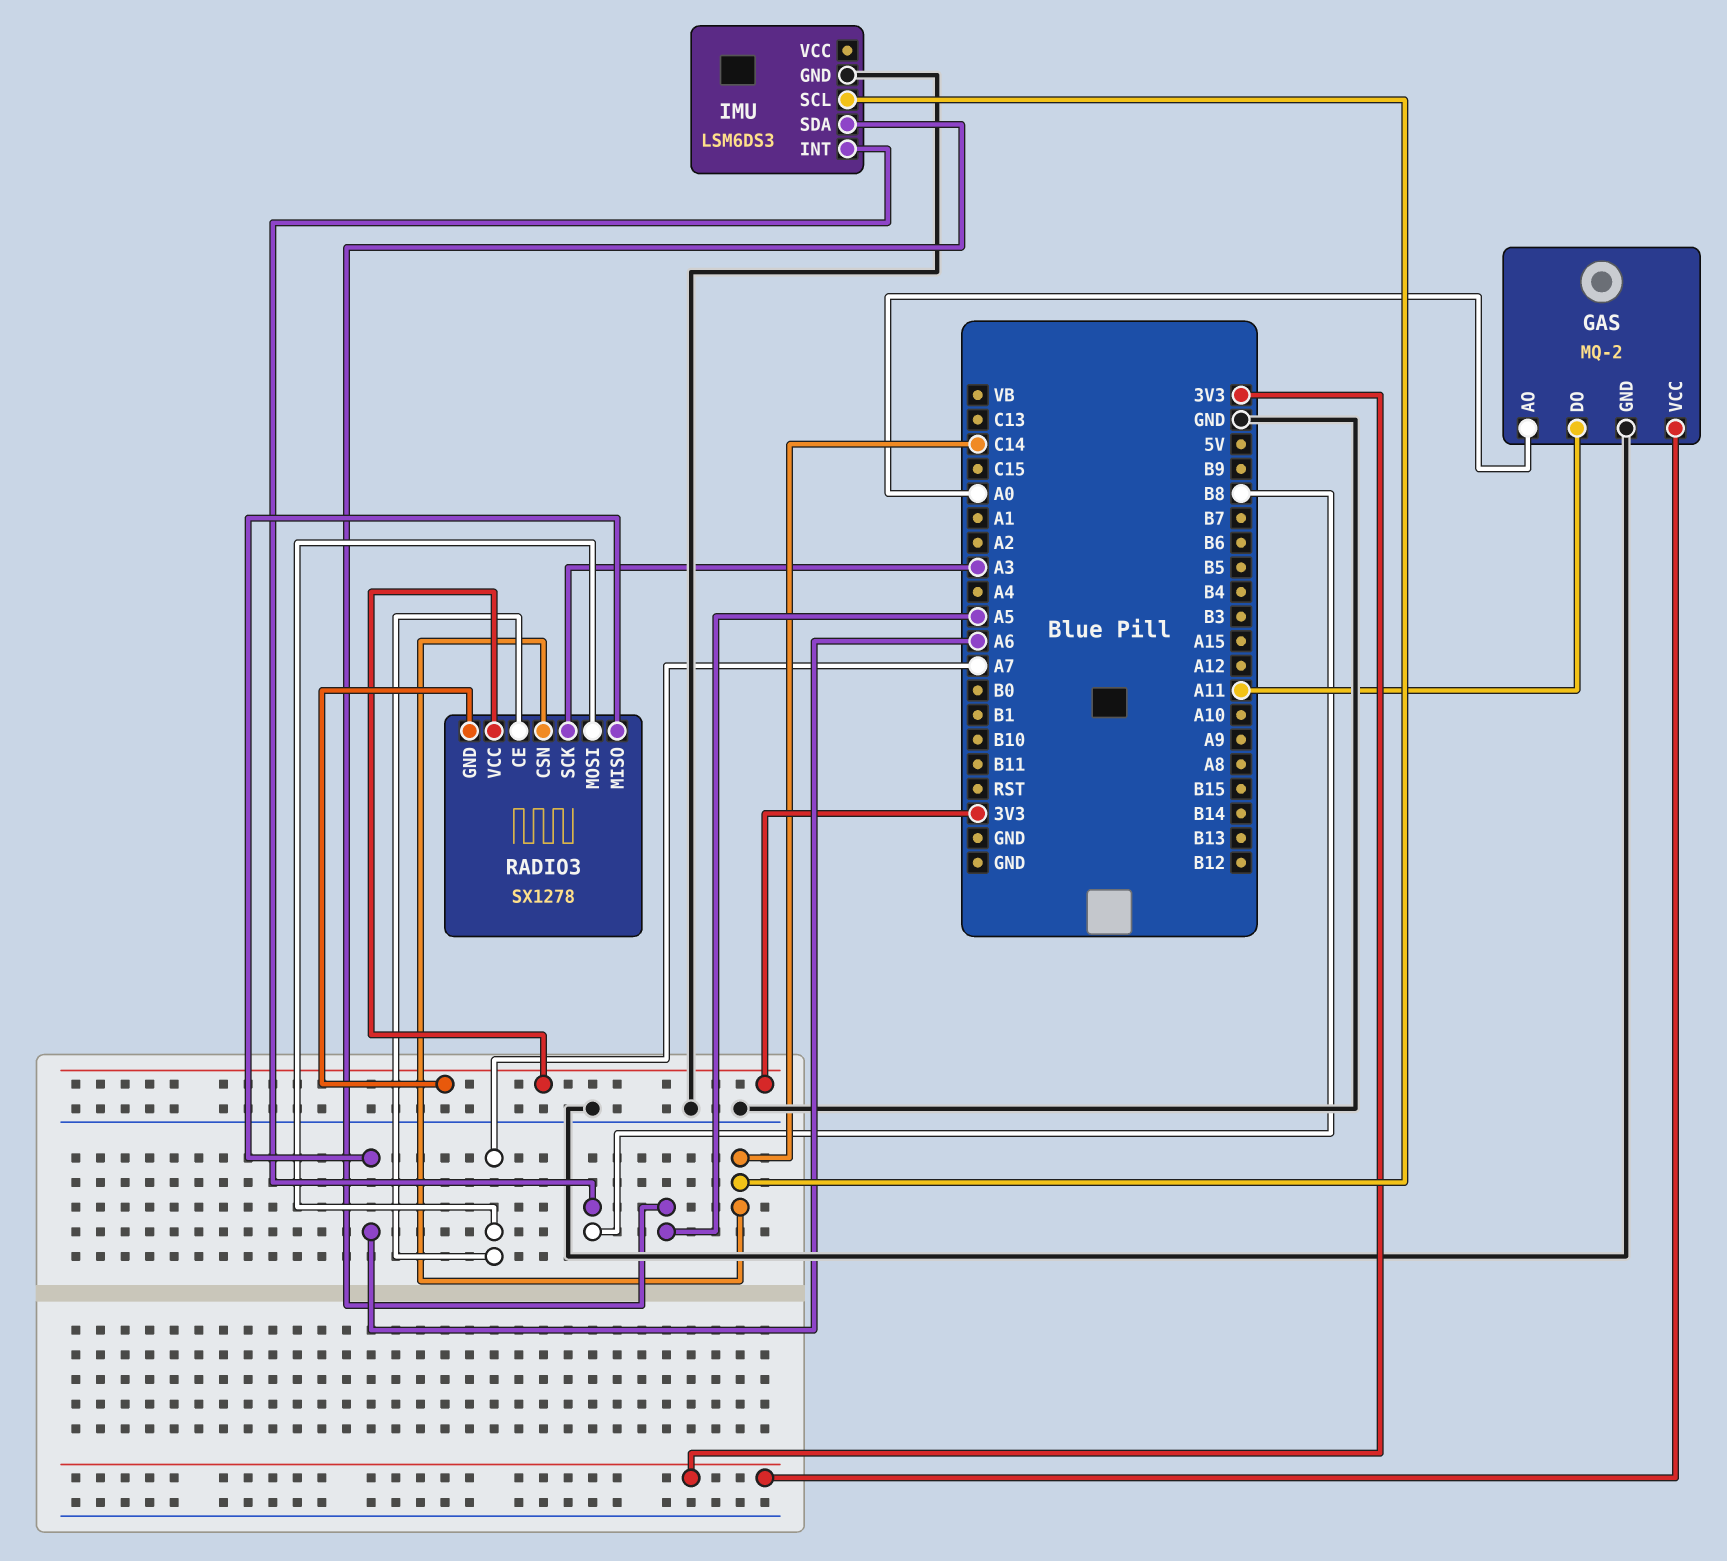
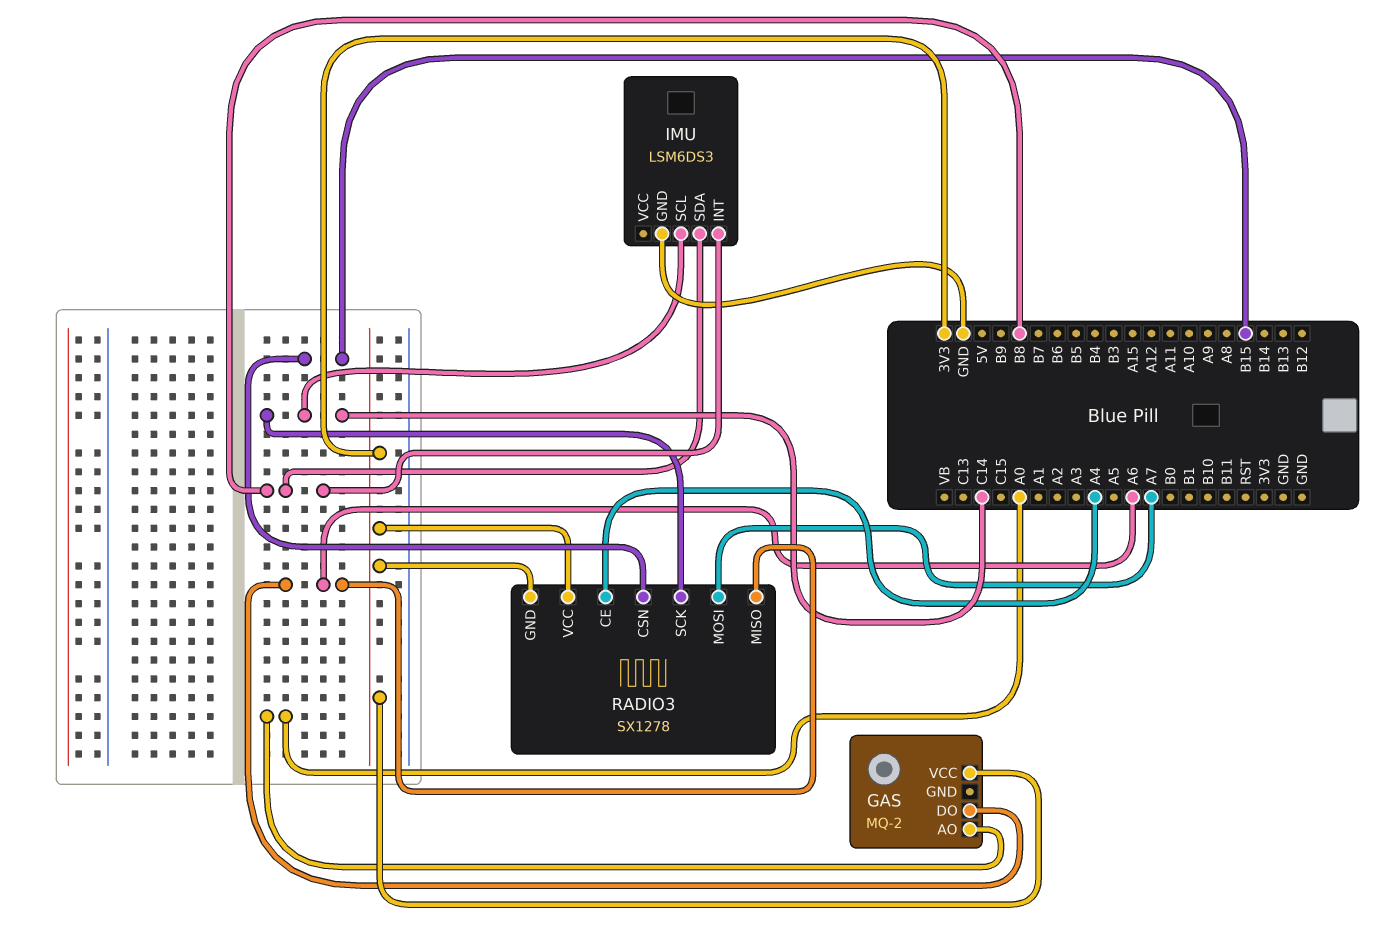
GAS pin DO: A11 -> A6
GAS pin GND: GND -> none
IMU pin SDA: A5 -> B8
RADIO3 pin CE: A7 -> A4
RADIO3 pin CSN: C14 -> B15
RADIO3 pin SCK: A3 -> C14

